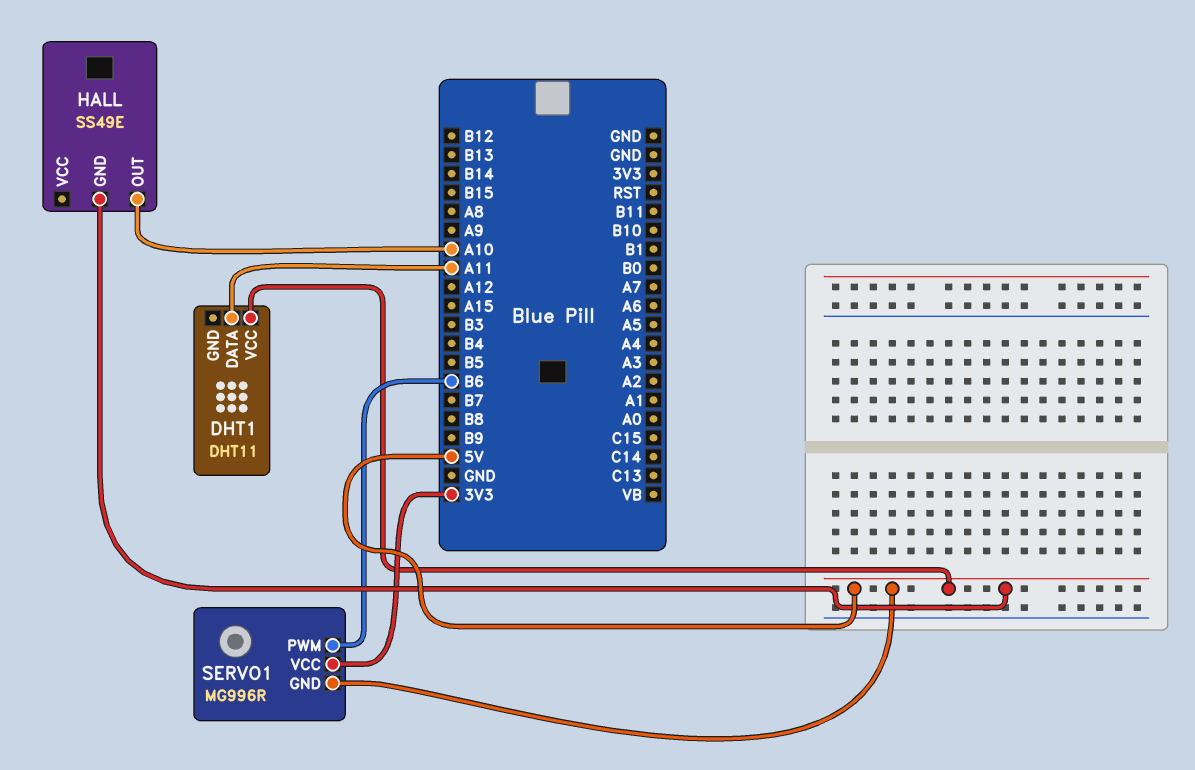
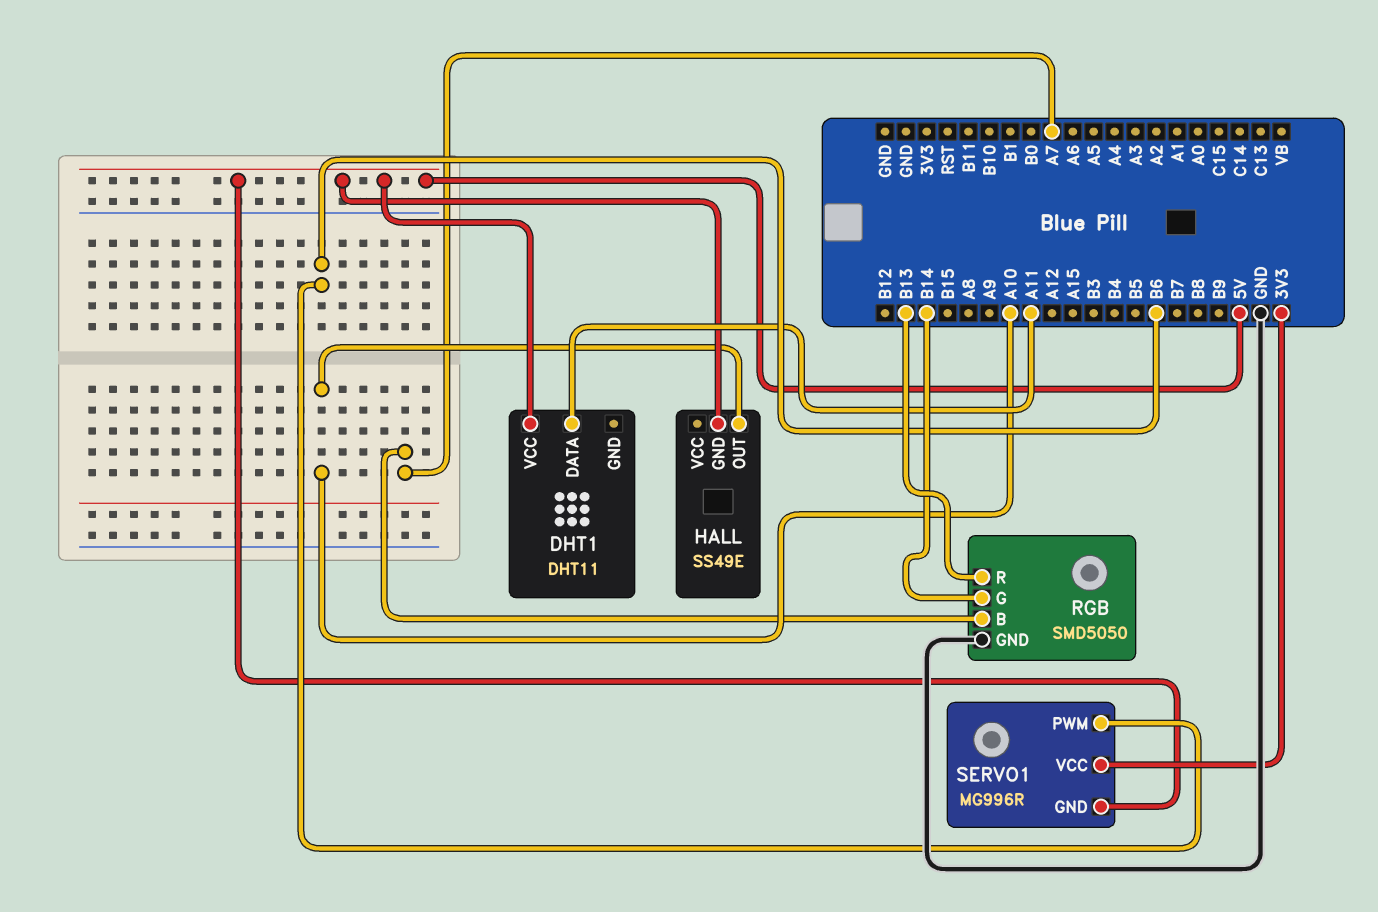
RGB: none -> SMD5050
RGB pin B: none -> A7
RGB pin G: none -> B14
RGB pin GND: none -> GND
RGB pin R: none -> B13

